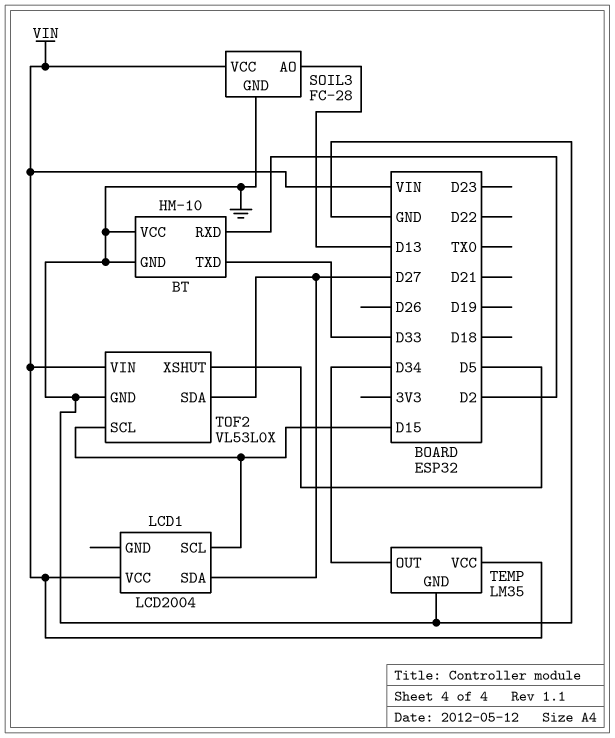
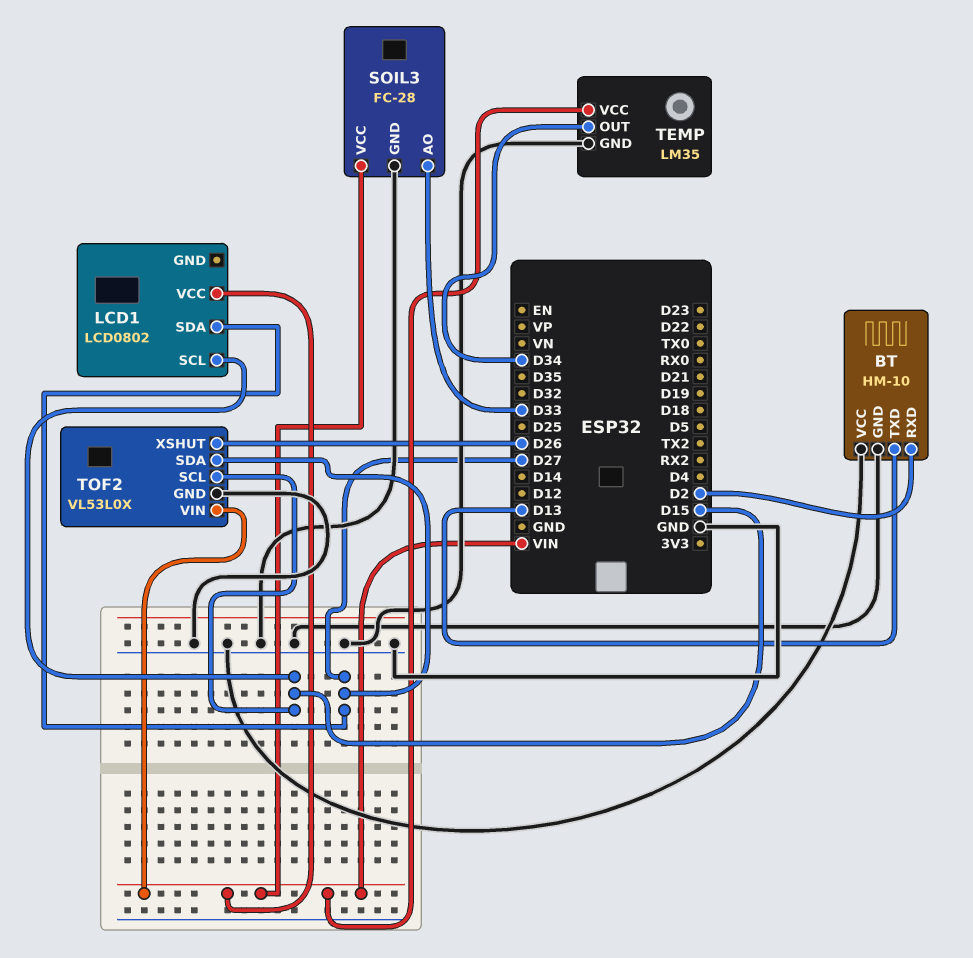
BT pin TXD: D33 -> D13
LCD1: LCD2004 -> LCD0802
SOIL3 pin AO: D13 -> D33
TOF2 pin XSHUT: D5 -> D26

